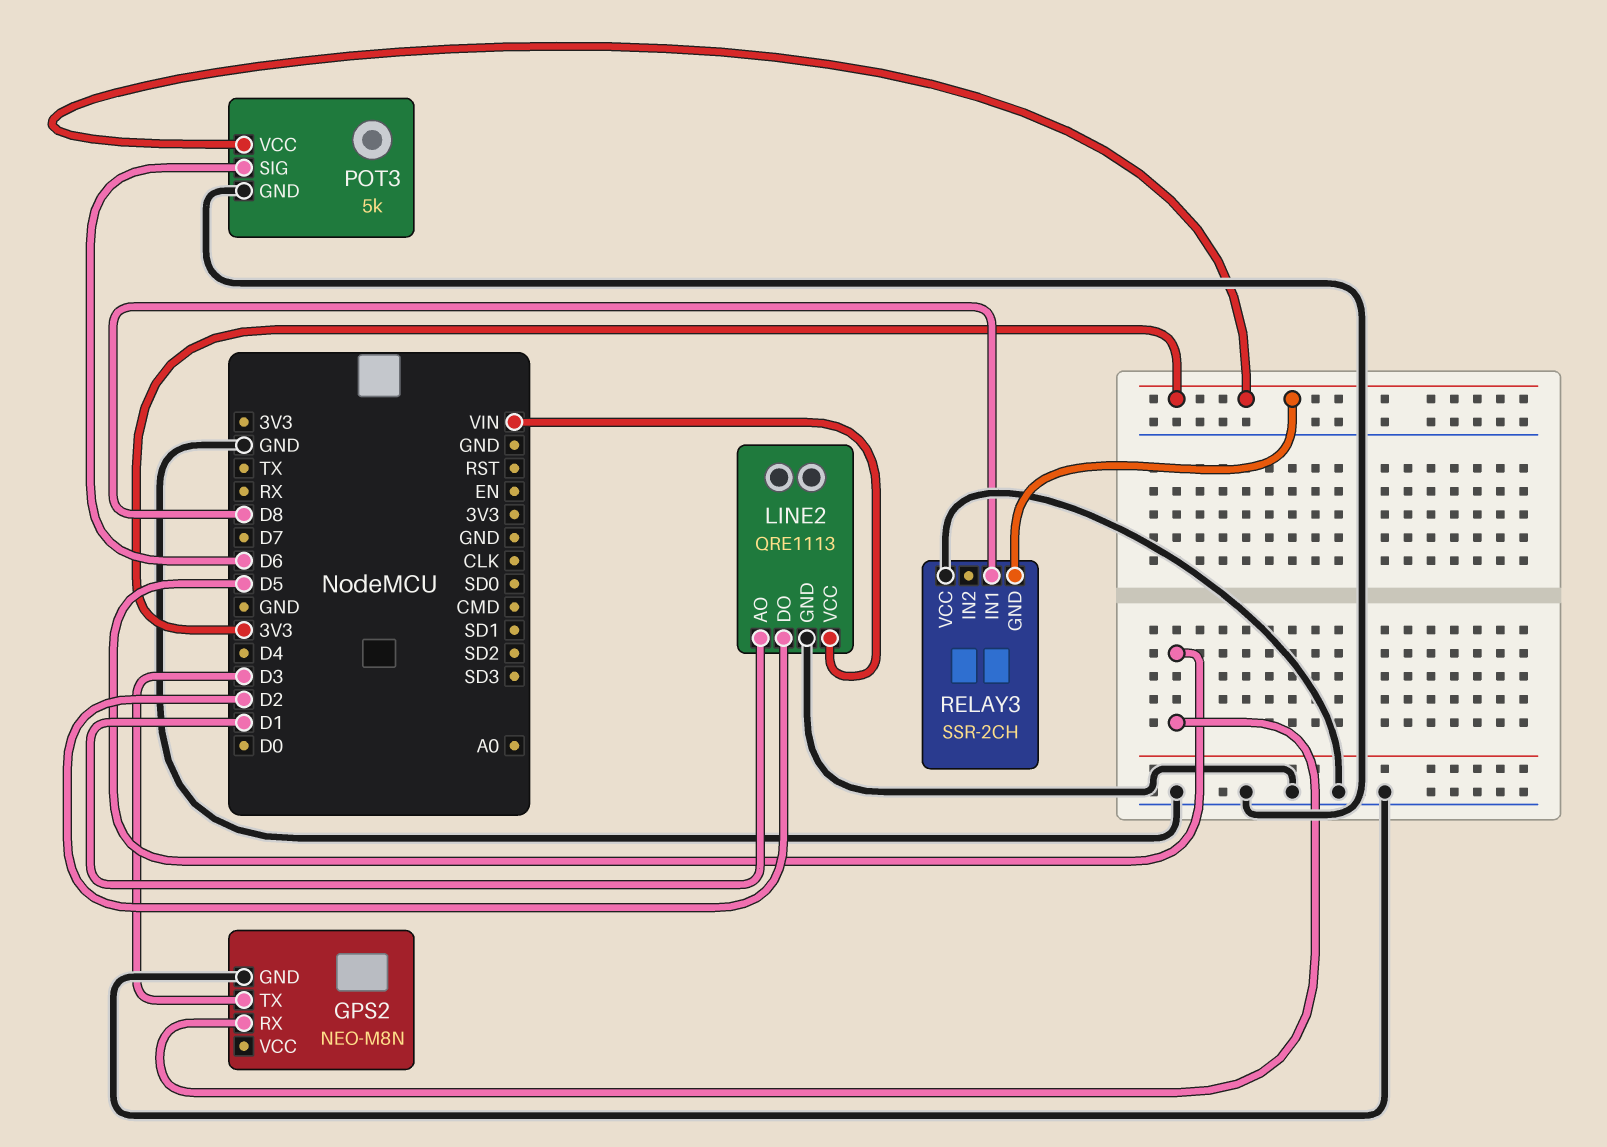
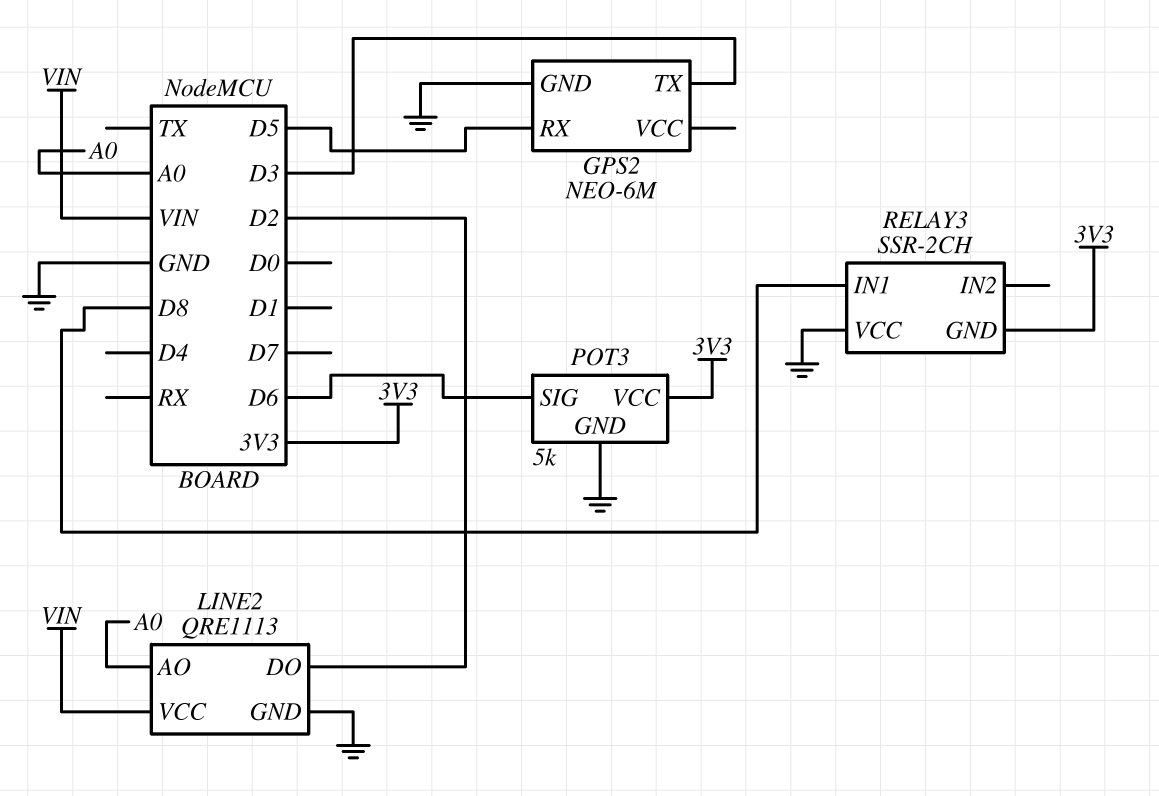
GPS2: NEO-M8N -> NEO-6M
LINE2 pin AO: D1 -> A0

